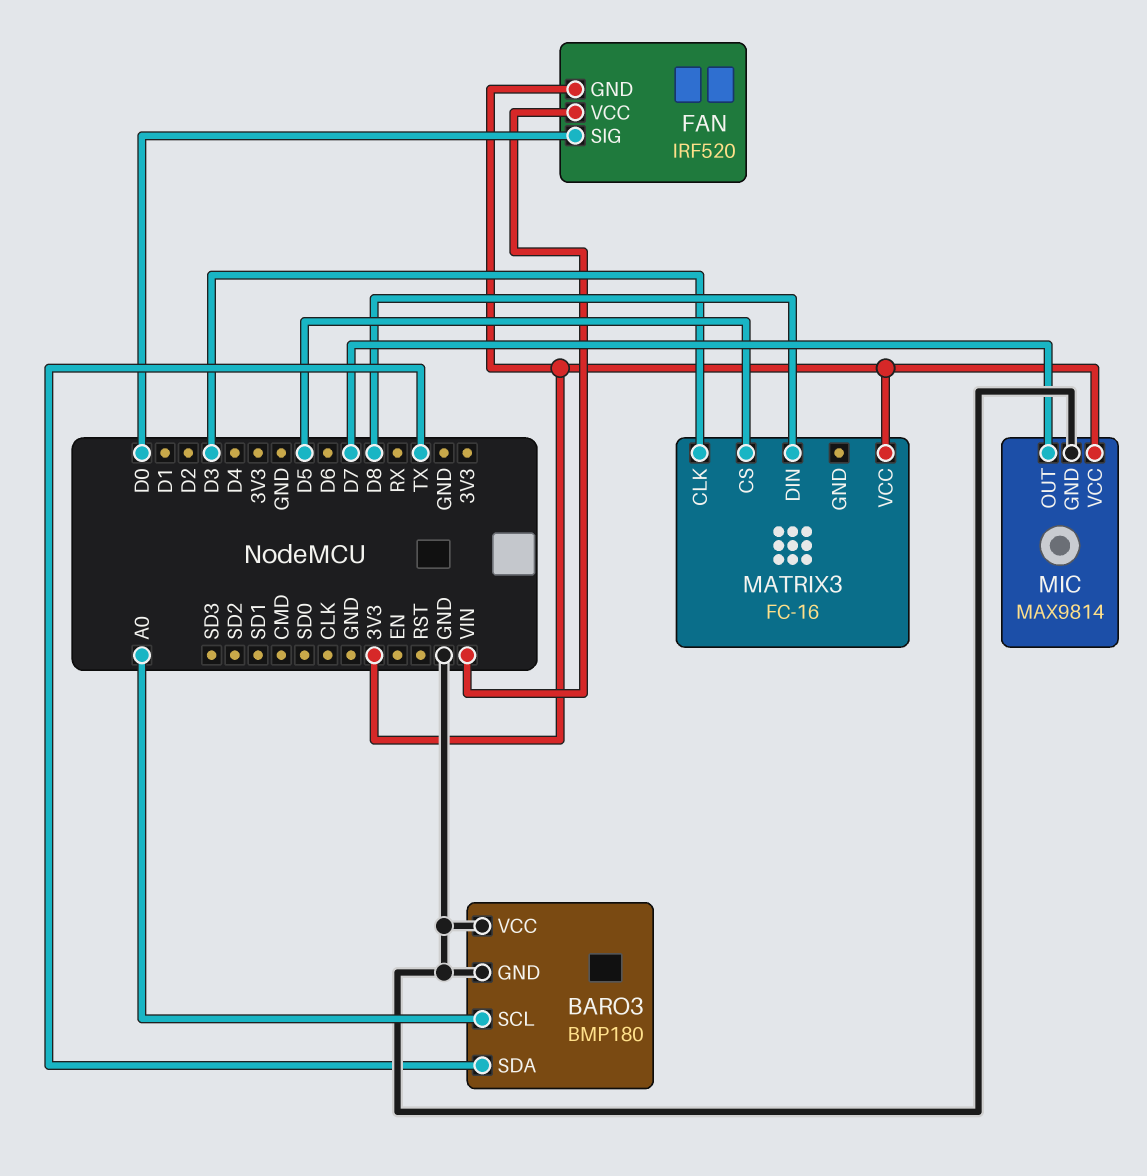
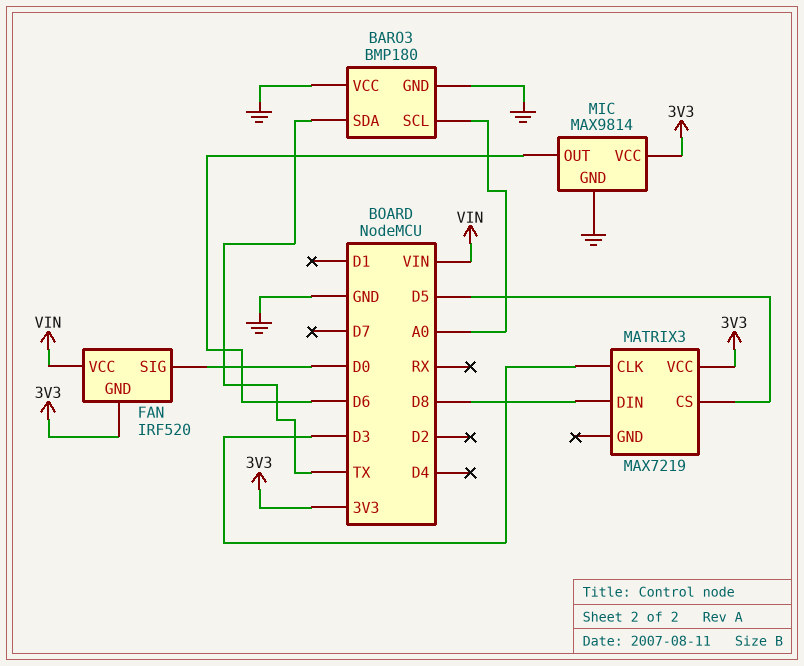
MATRIX3: FC-16 -> MAX7219
MIC pin OUT: D7 -> D6

